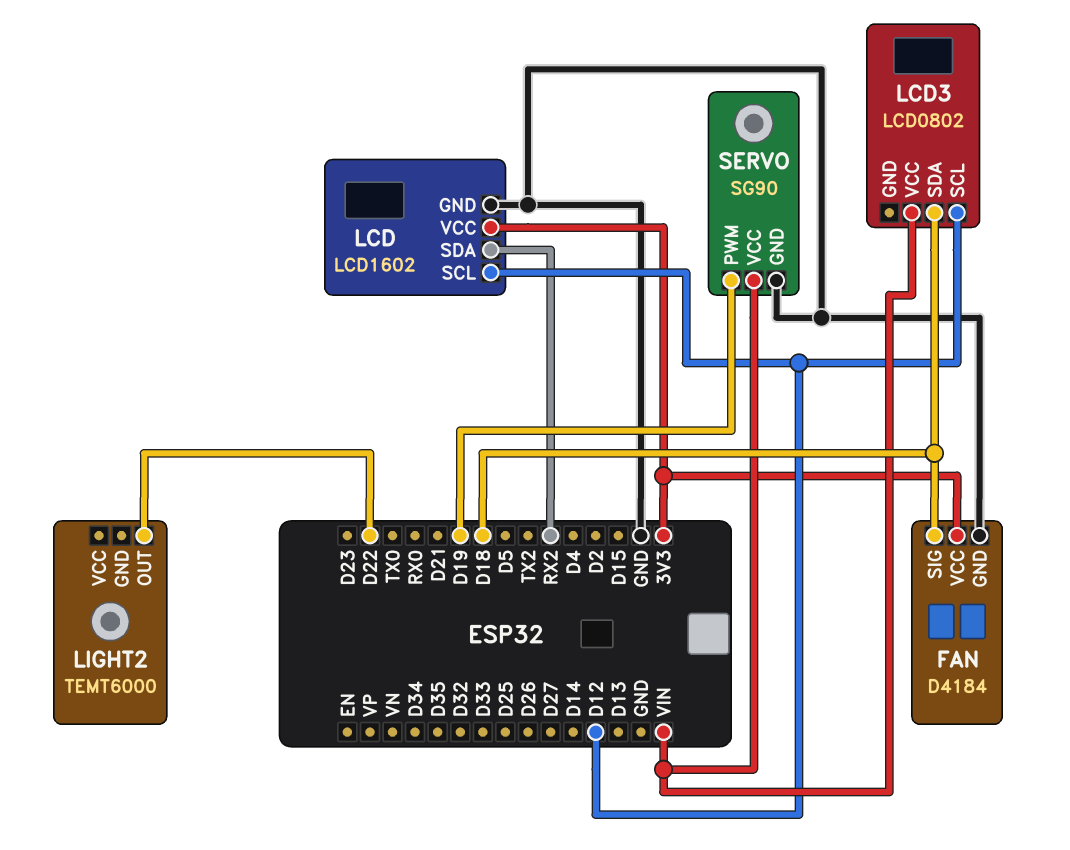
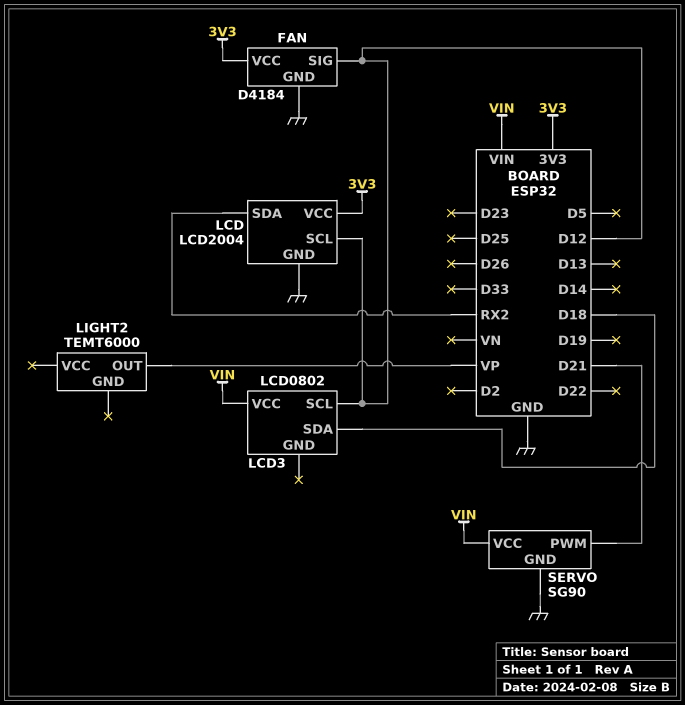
FAN pin SIG: D18 -> D12
LCD: LCD1602 -> LCD2004
LIGHT2 pin OUT: D22 -> VP
SERVO pin PWM: D19 -> D21

